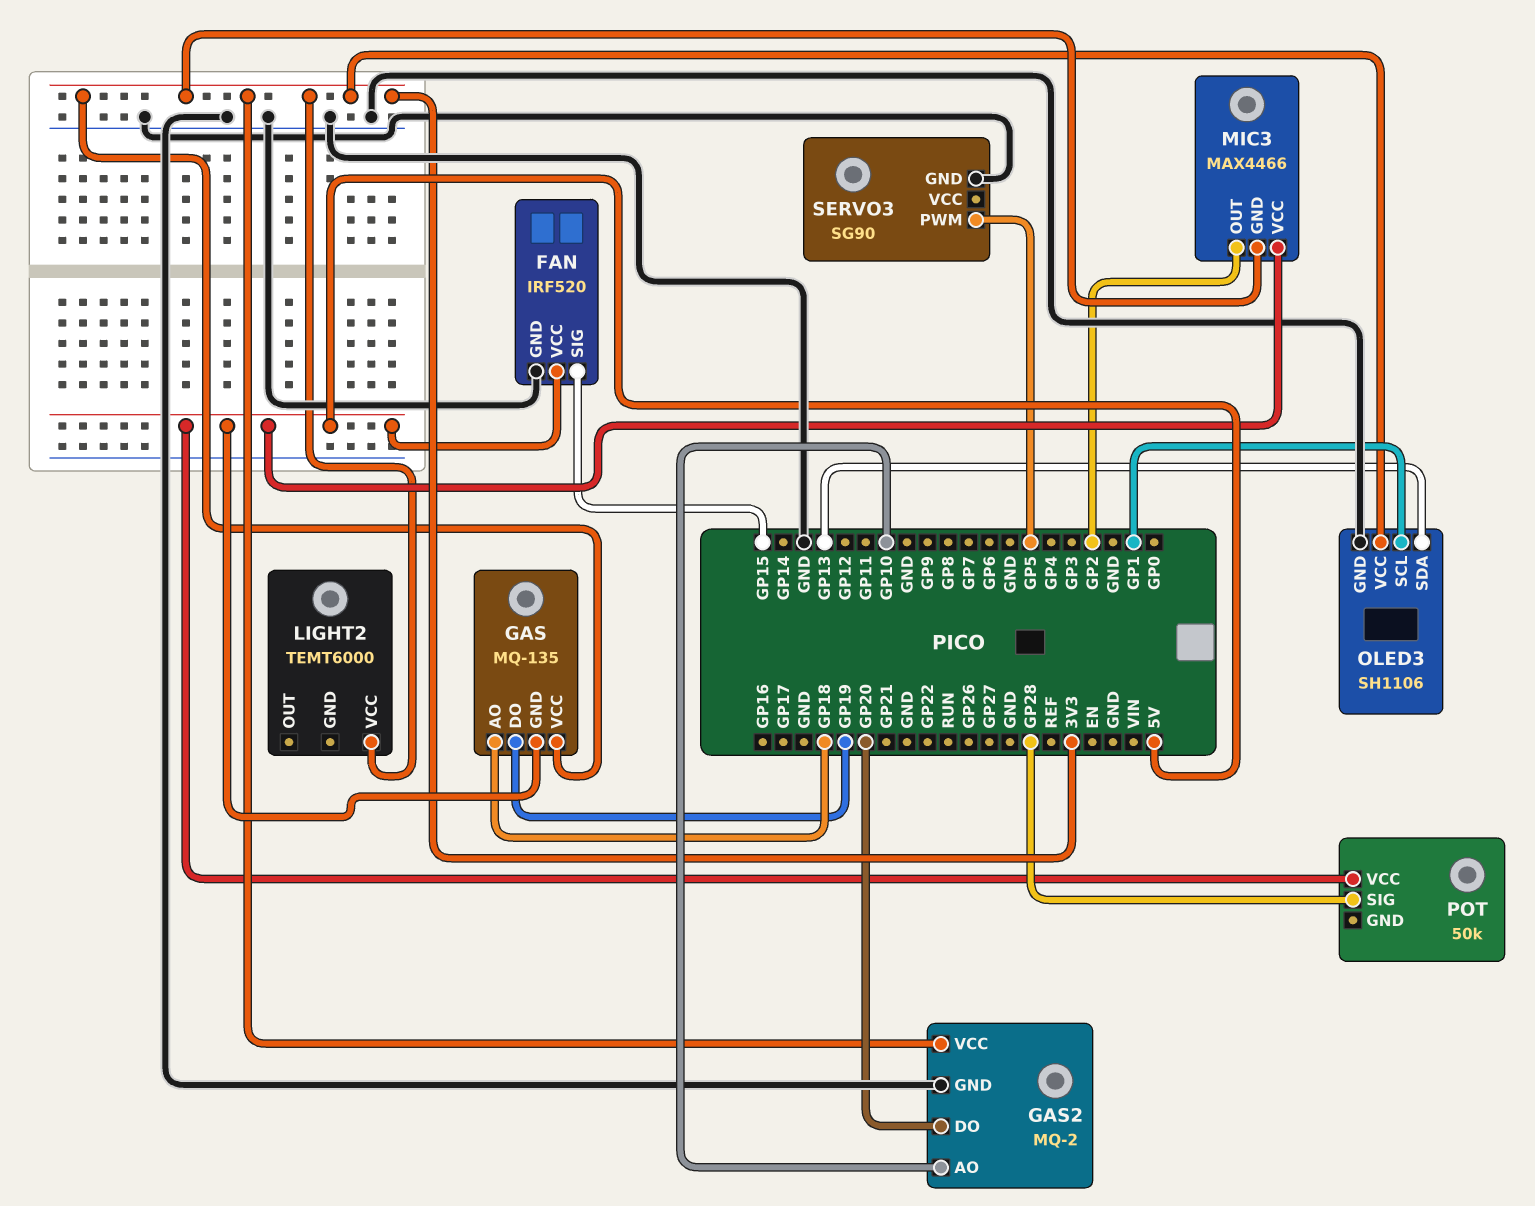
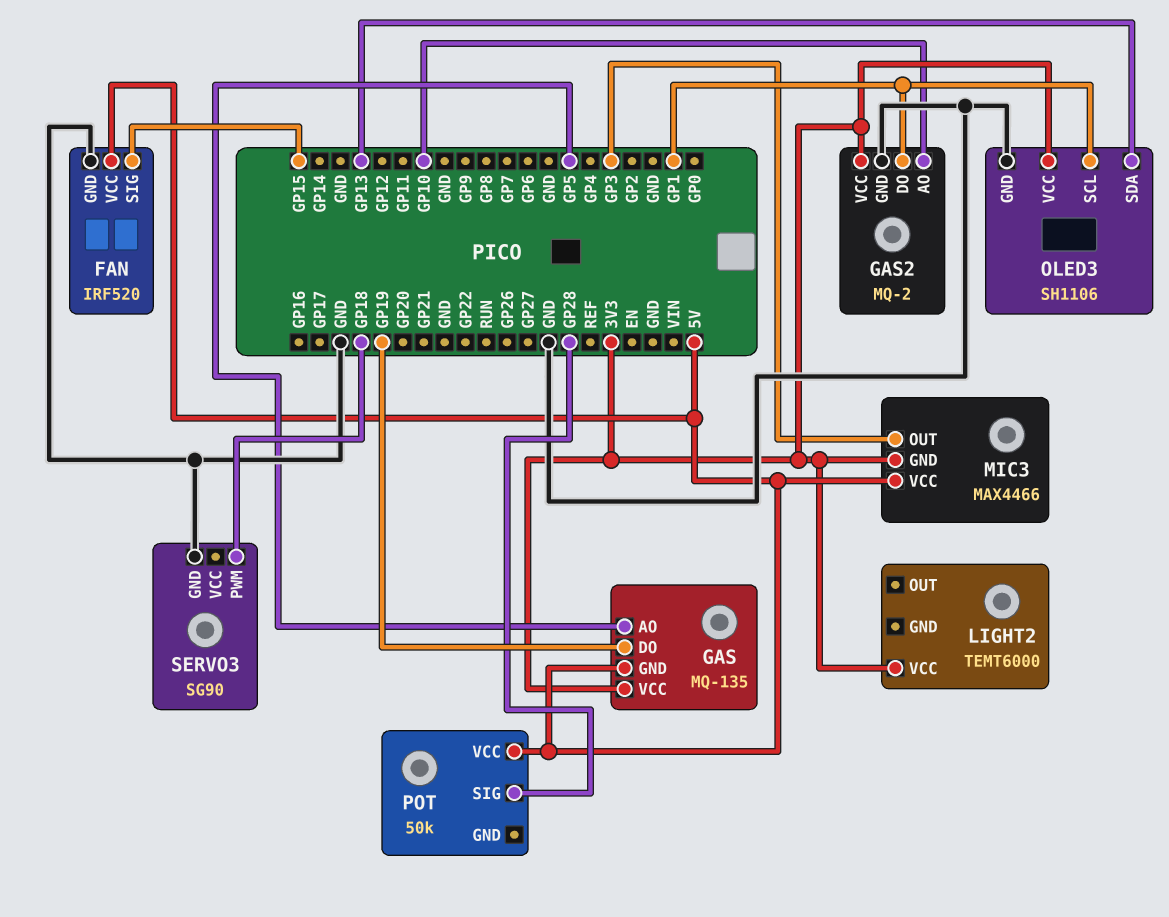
GAS pin AO: GP18 -> GP5
GAS2 pin DO: GP20 -> GP1
MIC3 pin OUT: GP2 -> GP3
SERVO3 pin PWM: GP5 -> GP18

